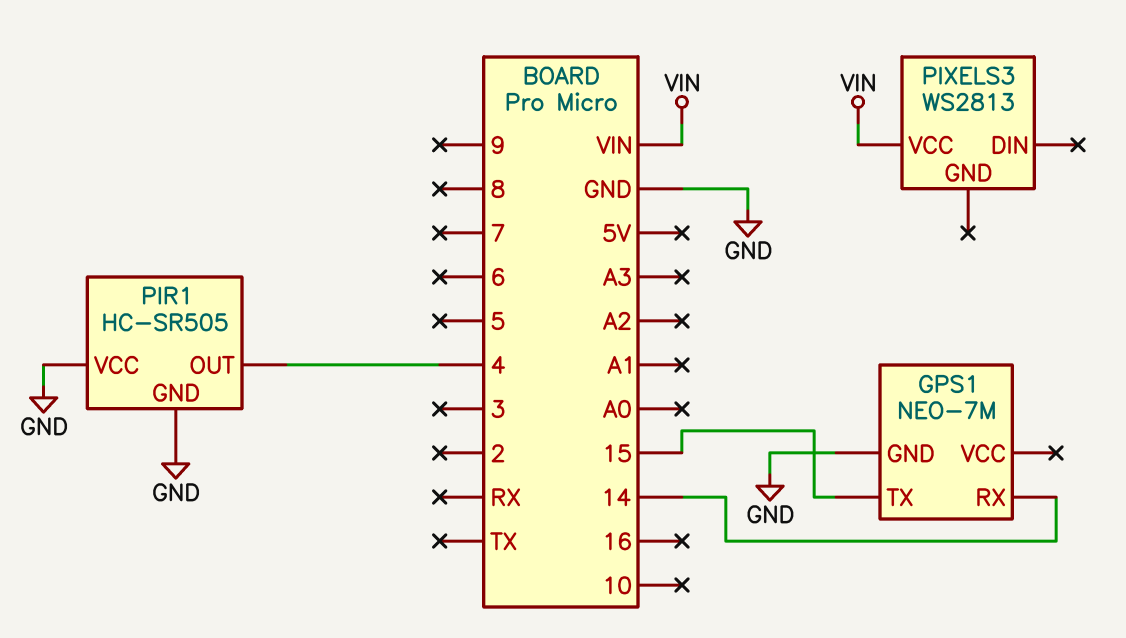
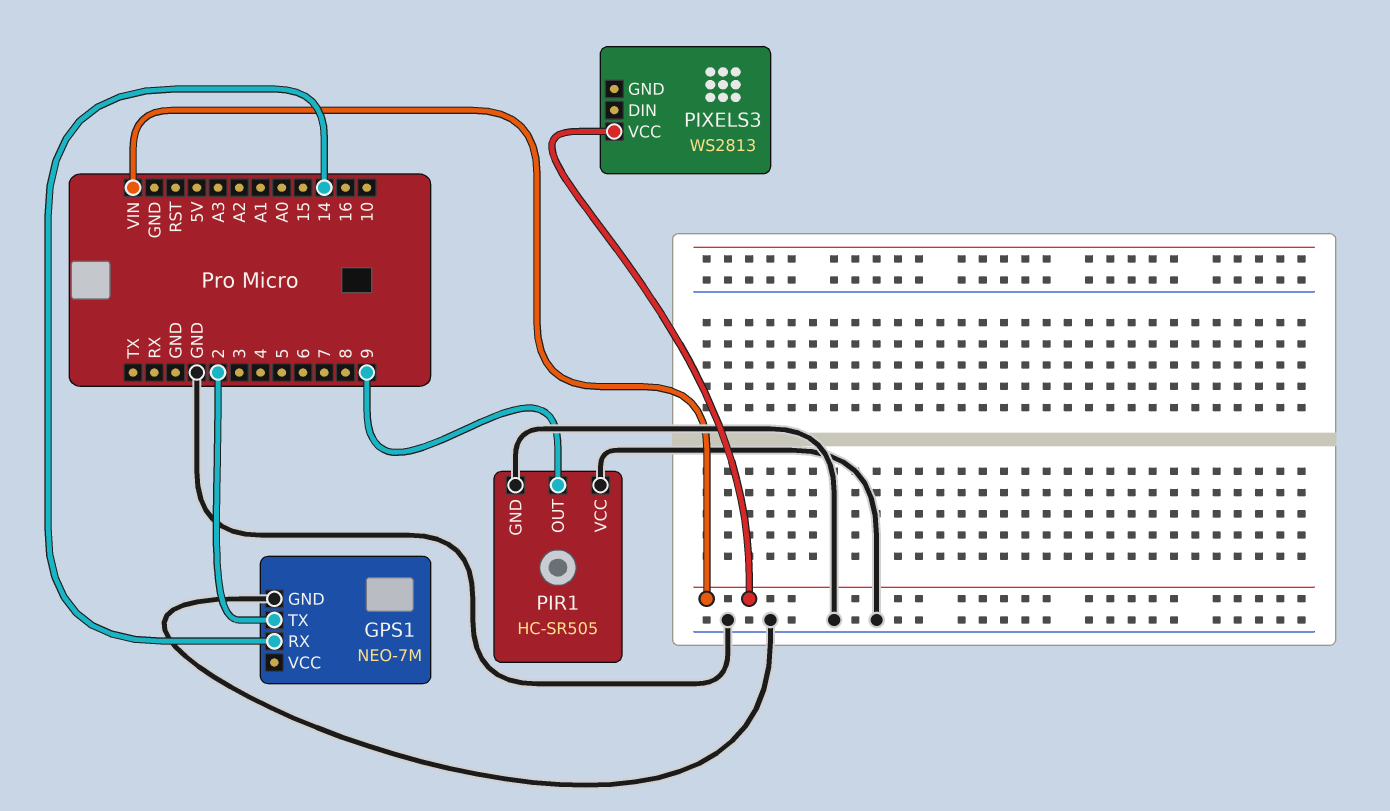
GPS1 pin TX: 15 -> 2
PIR1 pin OUT: 4 -> 9

